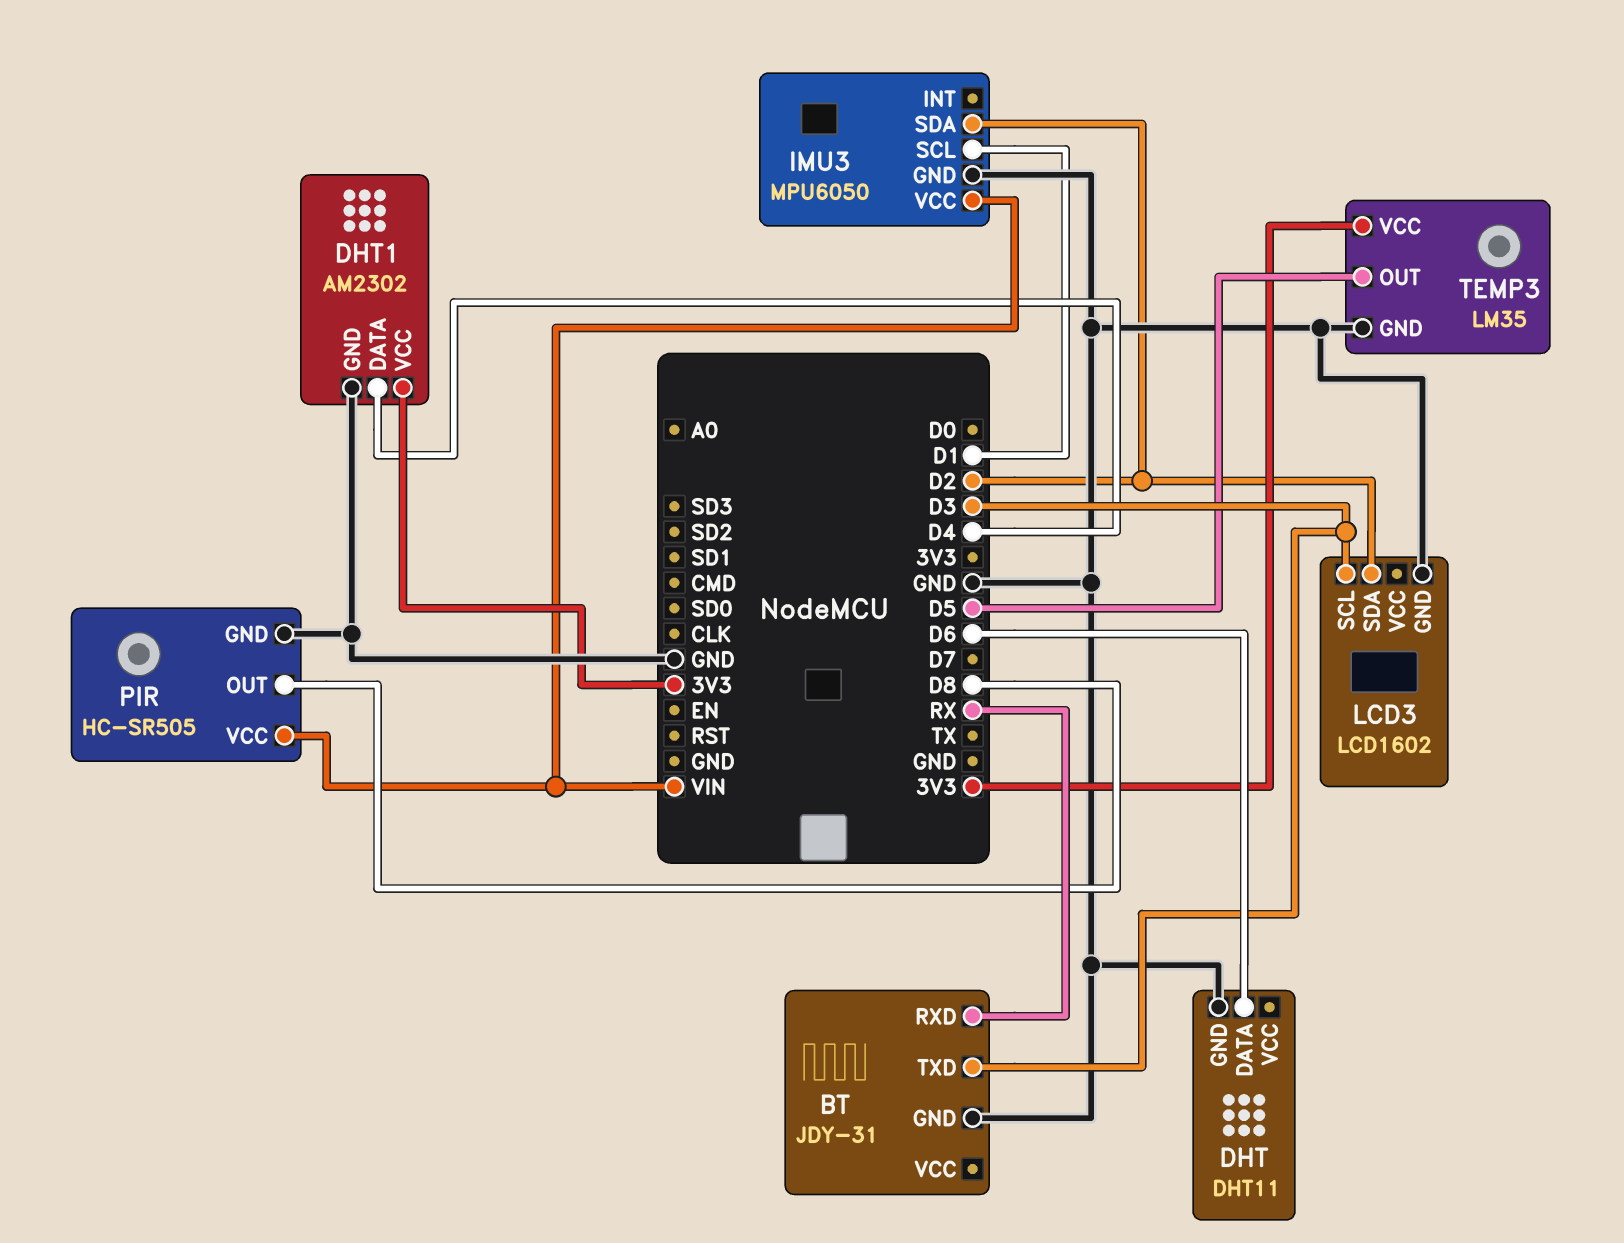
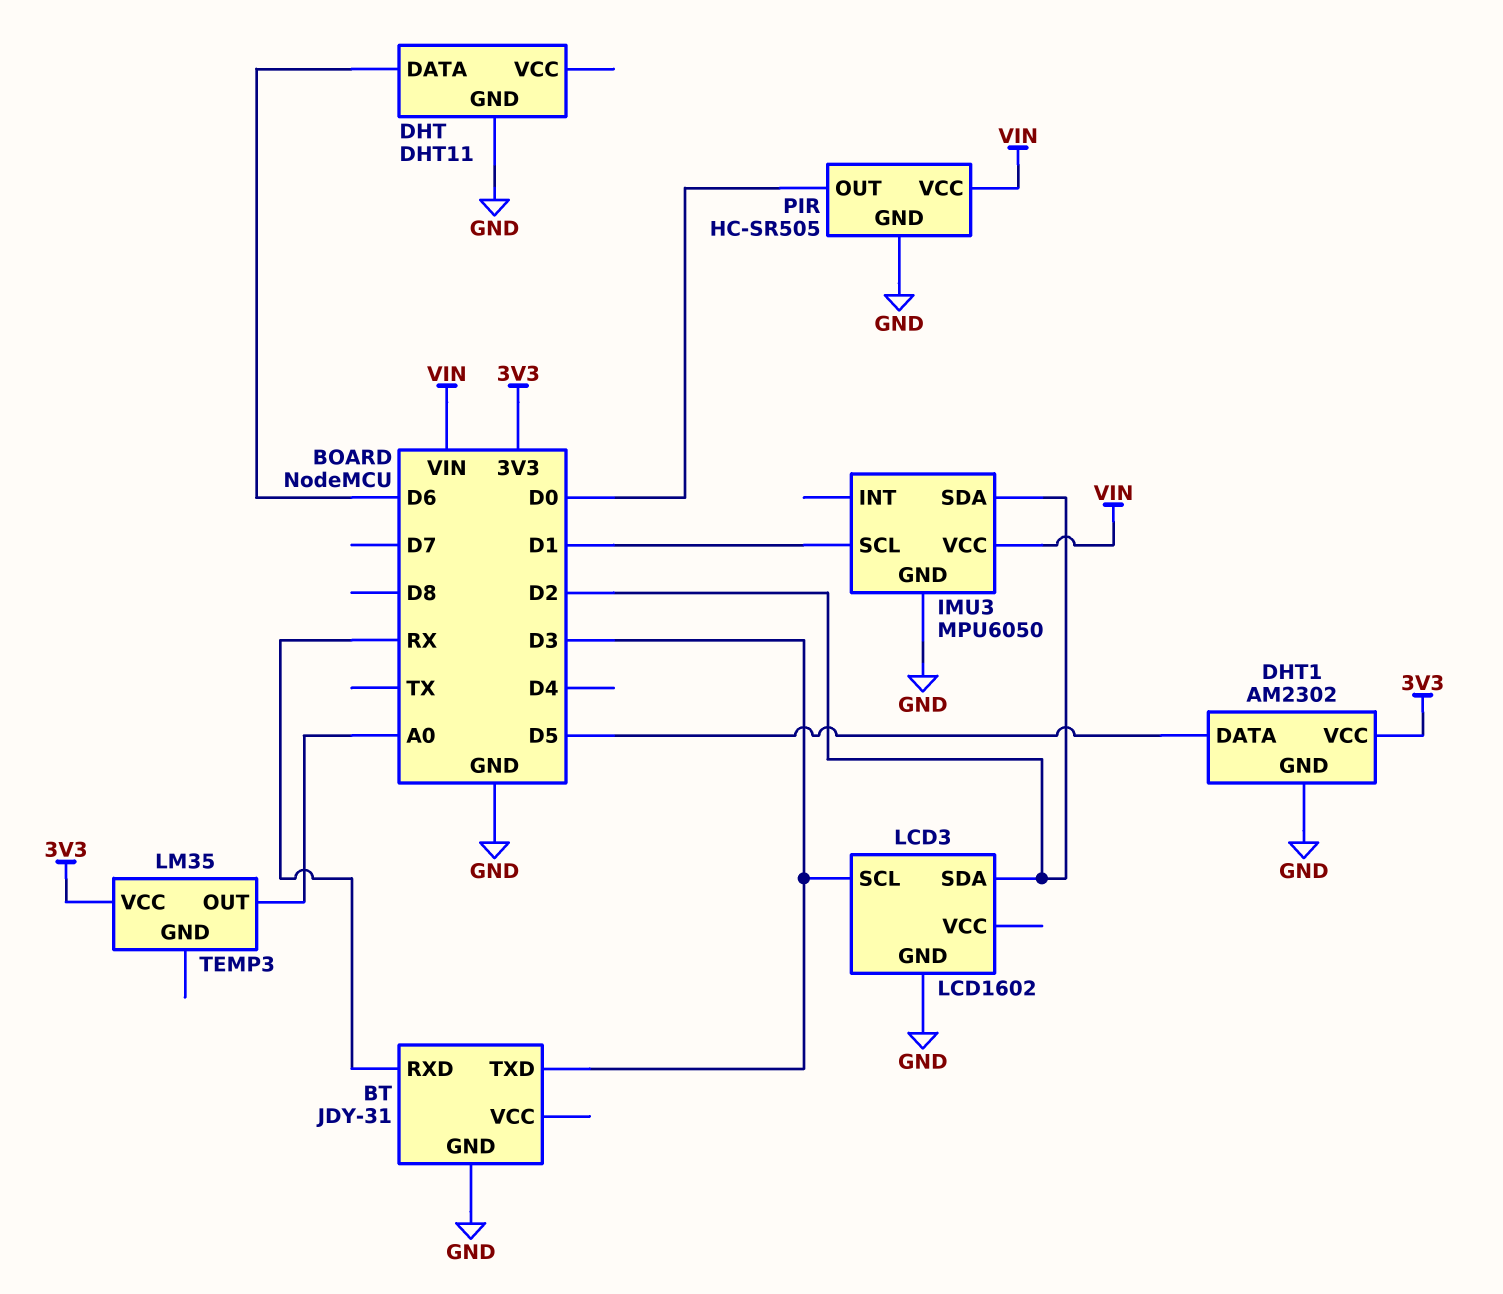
DHT1 pin DATA: D4 -> D5
PIR pin OUT: D8 -> D0
TEMP3 pin GND: GND -> none
TEMP3 pin OUT: D5 -> A0

